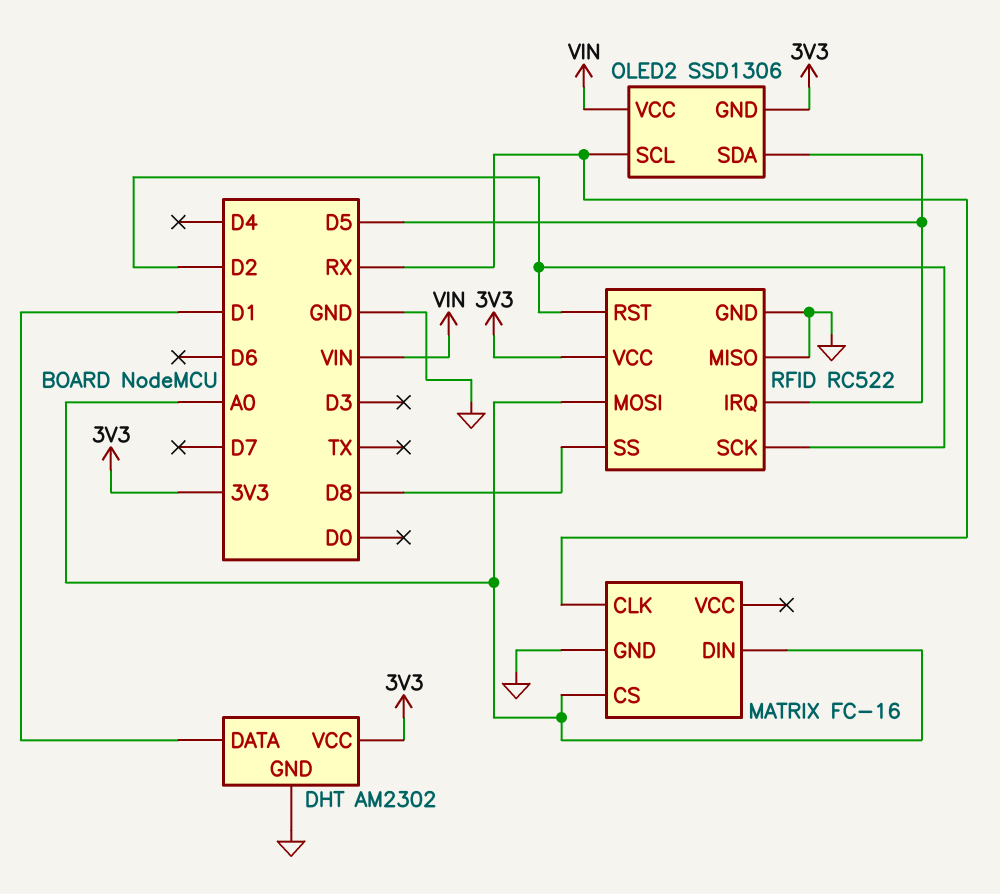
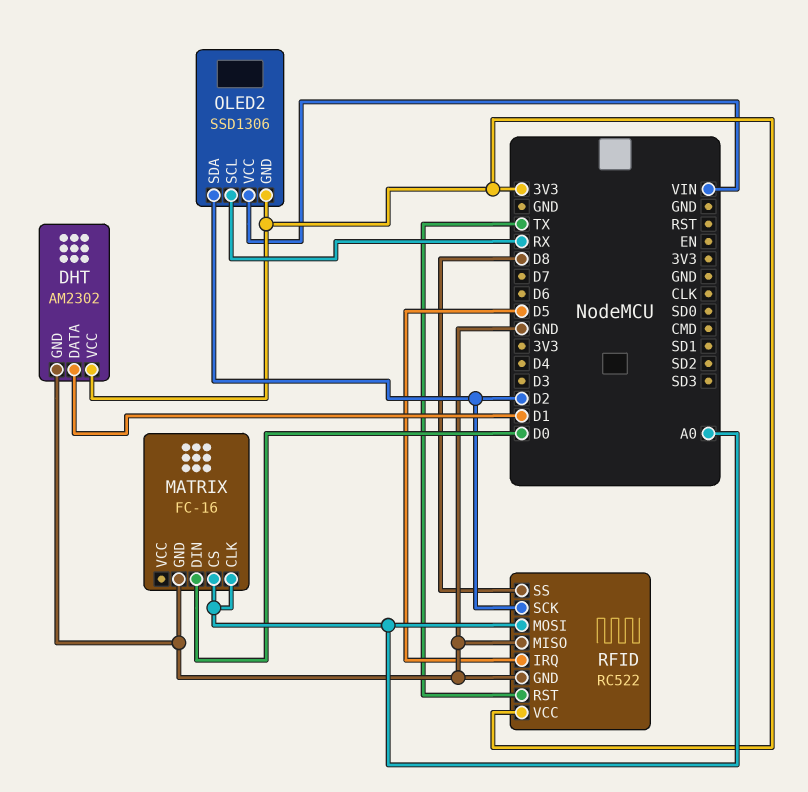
MATRIX pin CLK: RX -> A0
MATRIX pin DIN: A0 -> D0
OLED2 pin SDA: D5 -> D2
RFID pin RST: D2 -> TX

